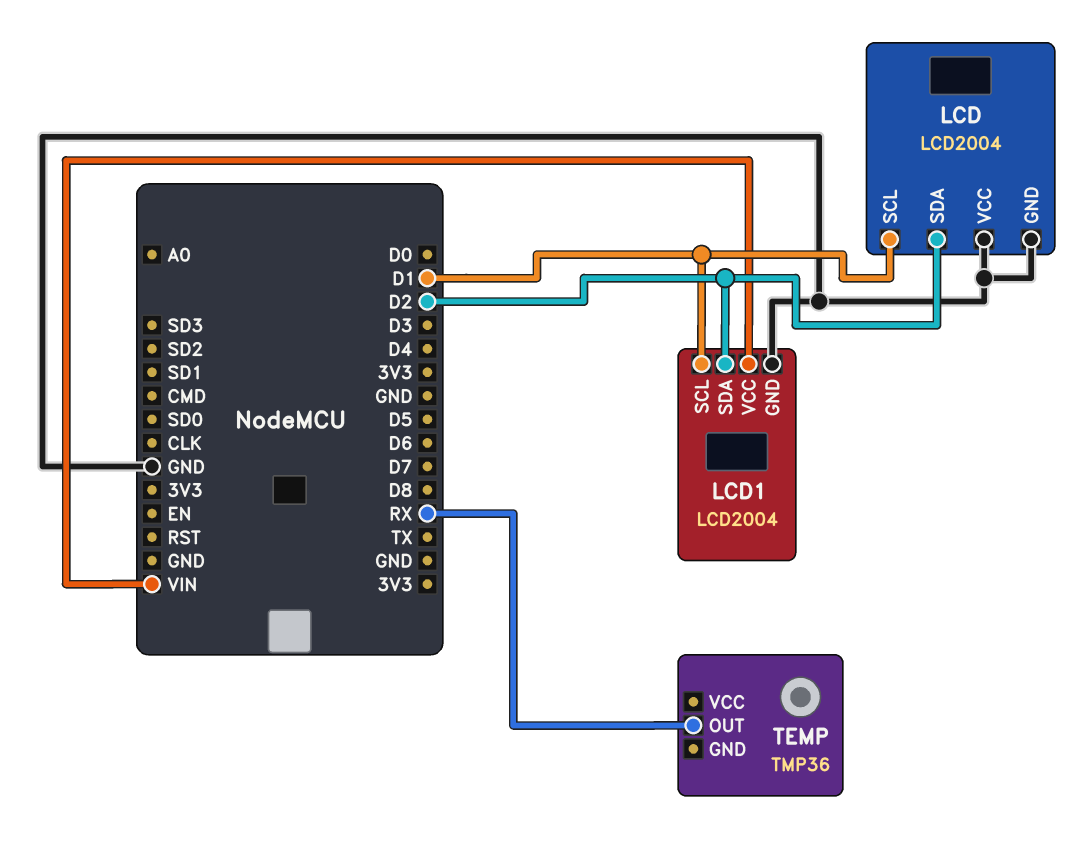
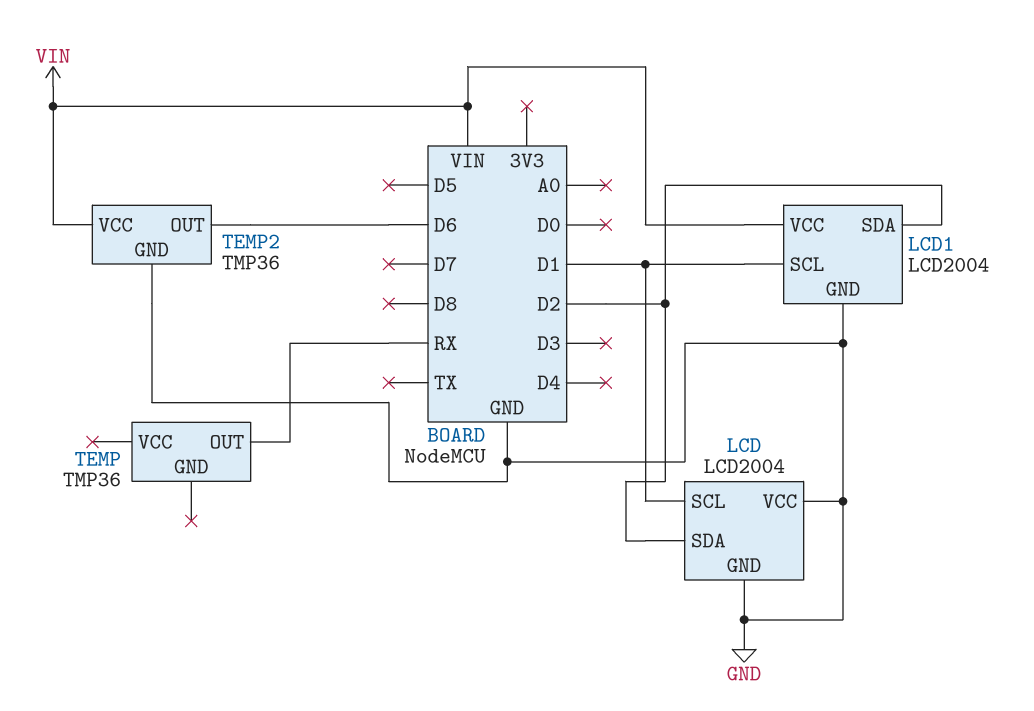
TEMP2: none -> TMP36
TEMP2 pin GND: none -> GND
TEMP2 pin OUT: none -> D6
TEMP2 pin VCC: none -> VIN

